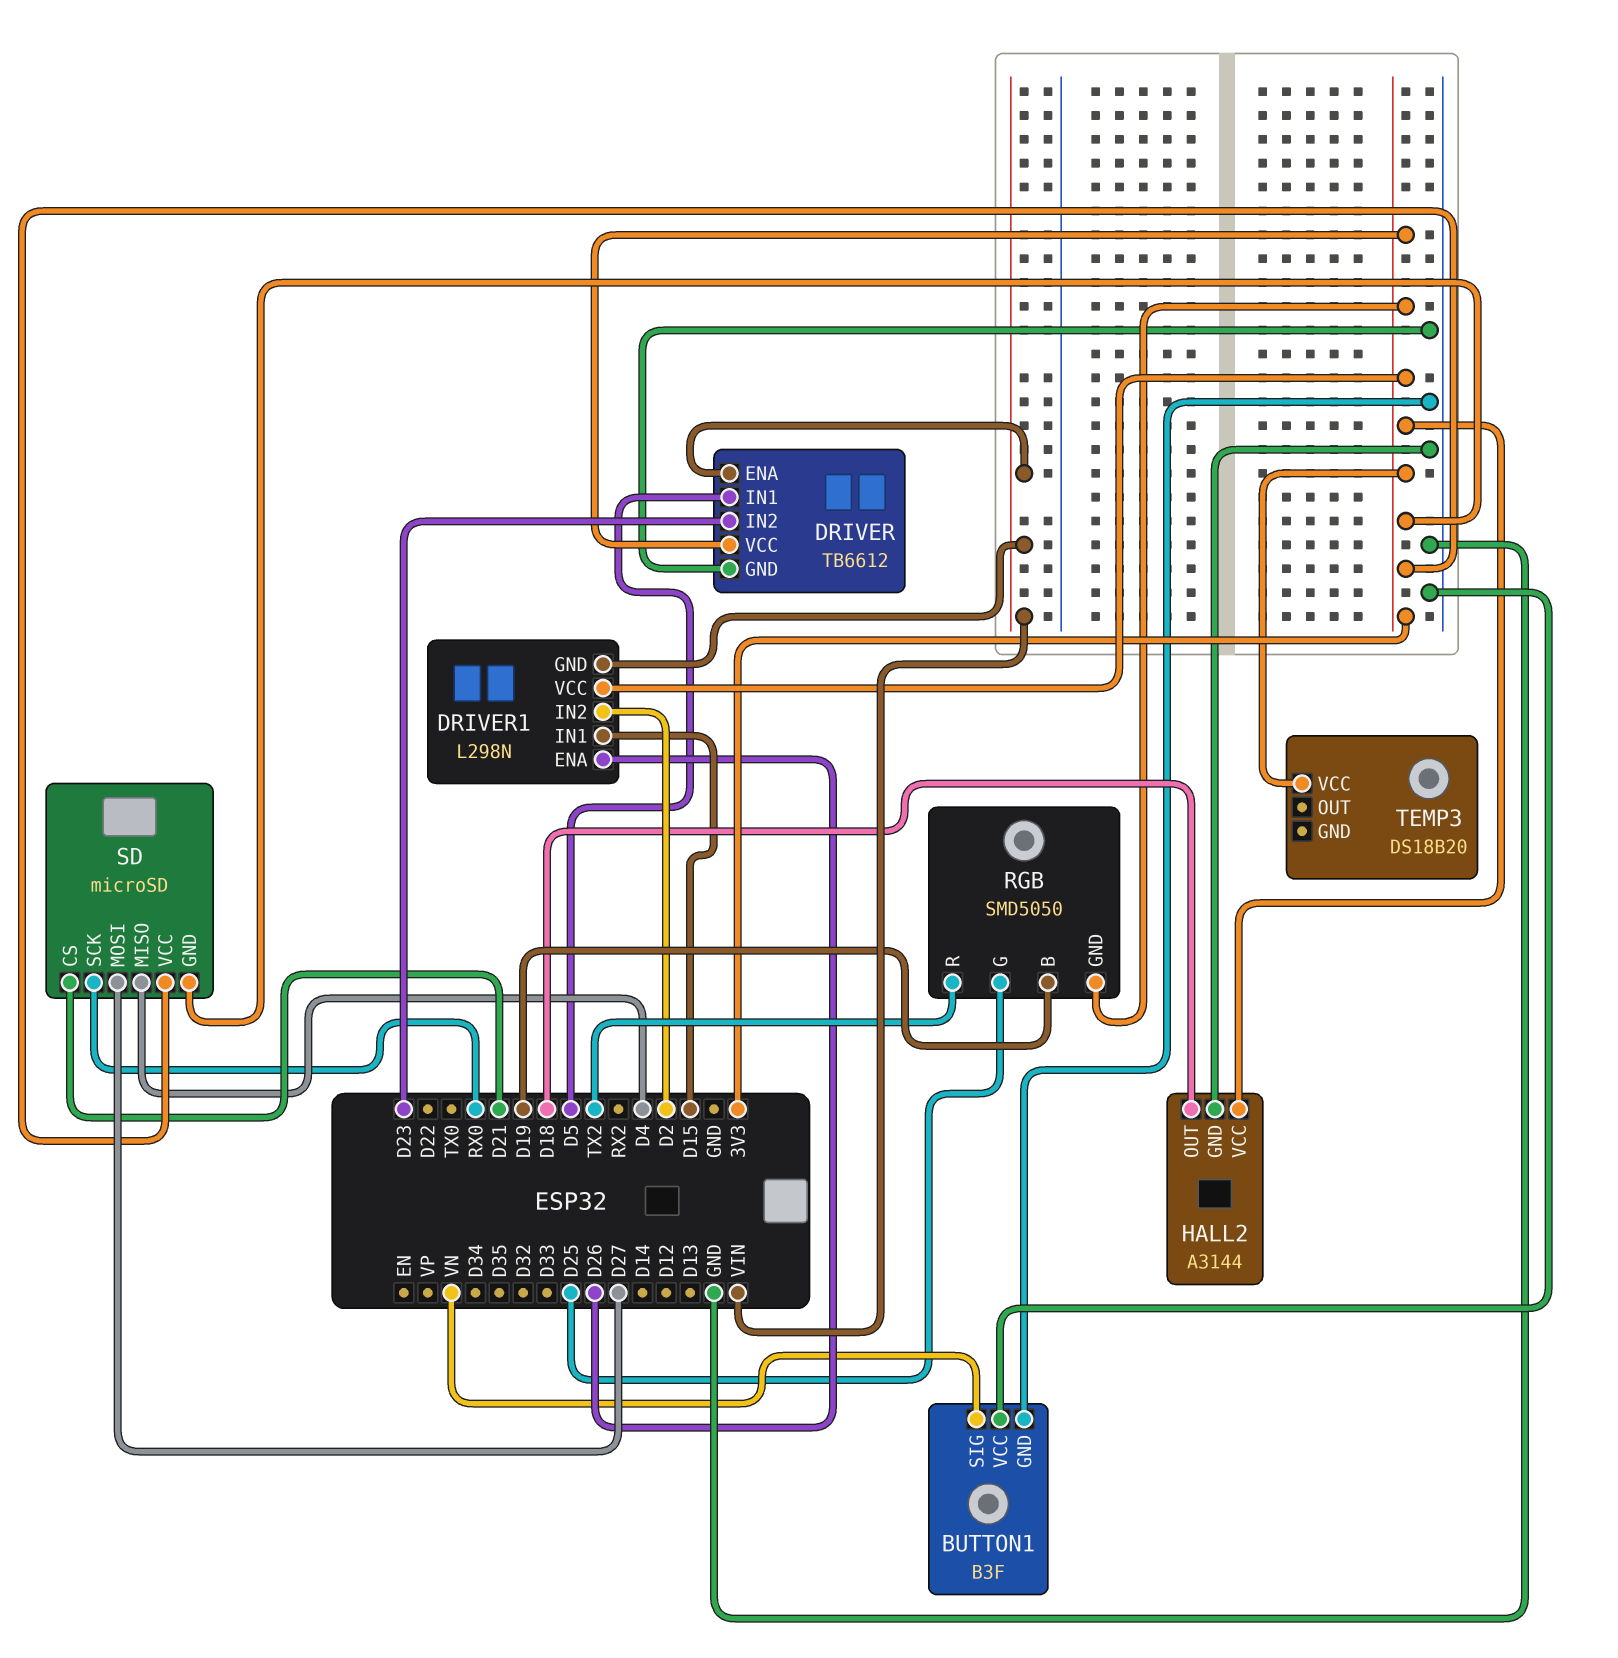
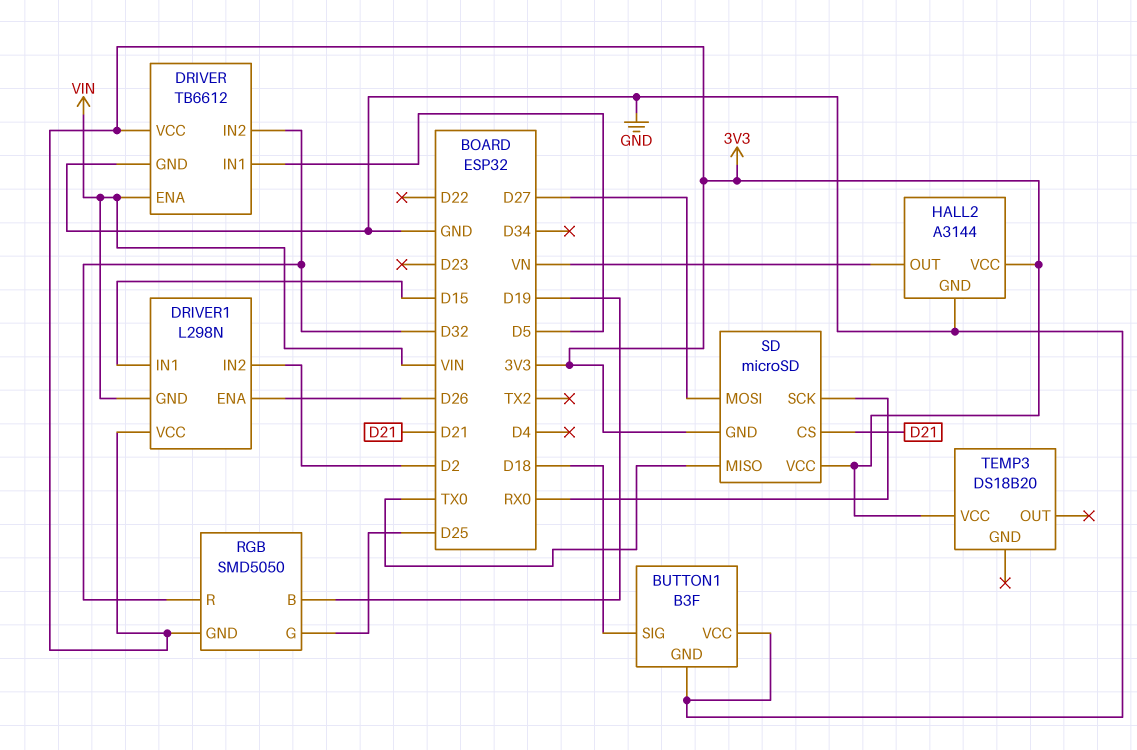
BUTTON1 pin SIG: VN -> D18
DRIVER pin IN2: D23 -> D32
HALL2 pin OUT: D18 -> VN
RGB pin R: TX2 -> D32
SD pin MISO: D4 -> TX0

